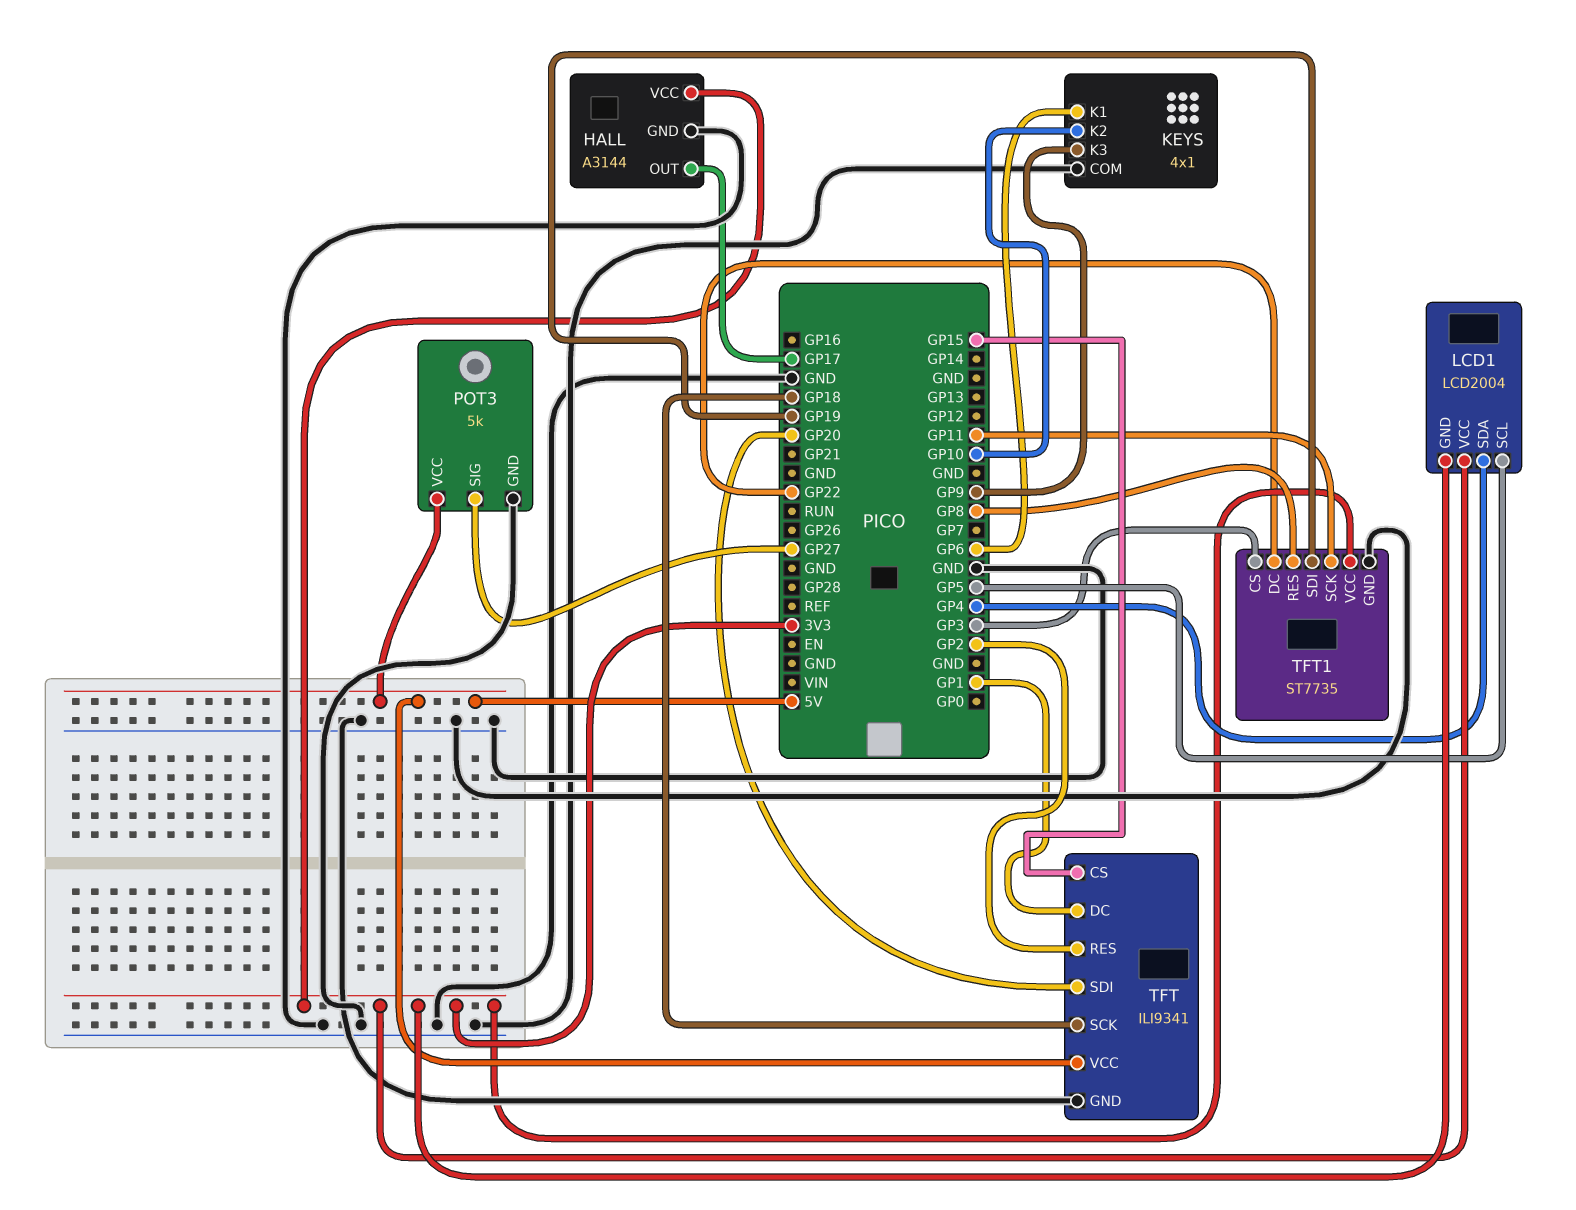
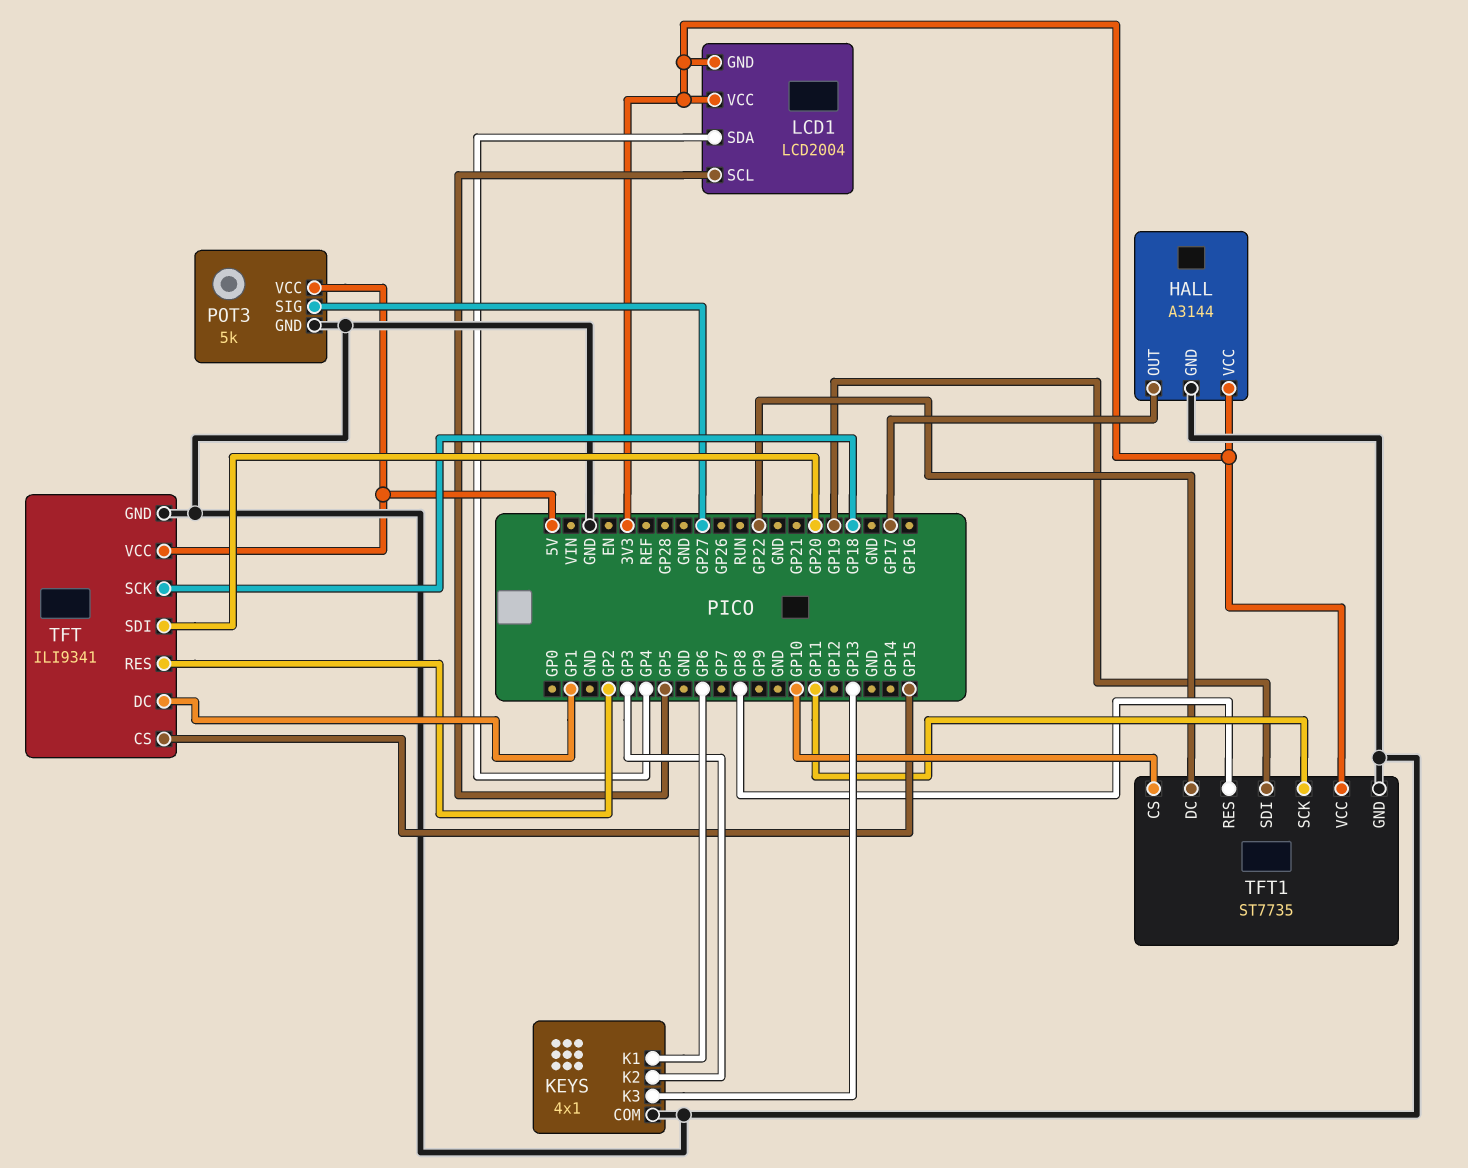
KEYS pin K2: GP10 -> GP3
KEYS pin K3: GP9 -> GP13
TFT1 pin CS: GP3 -> GP10

